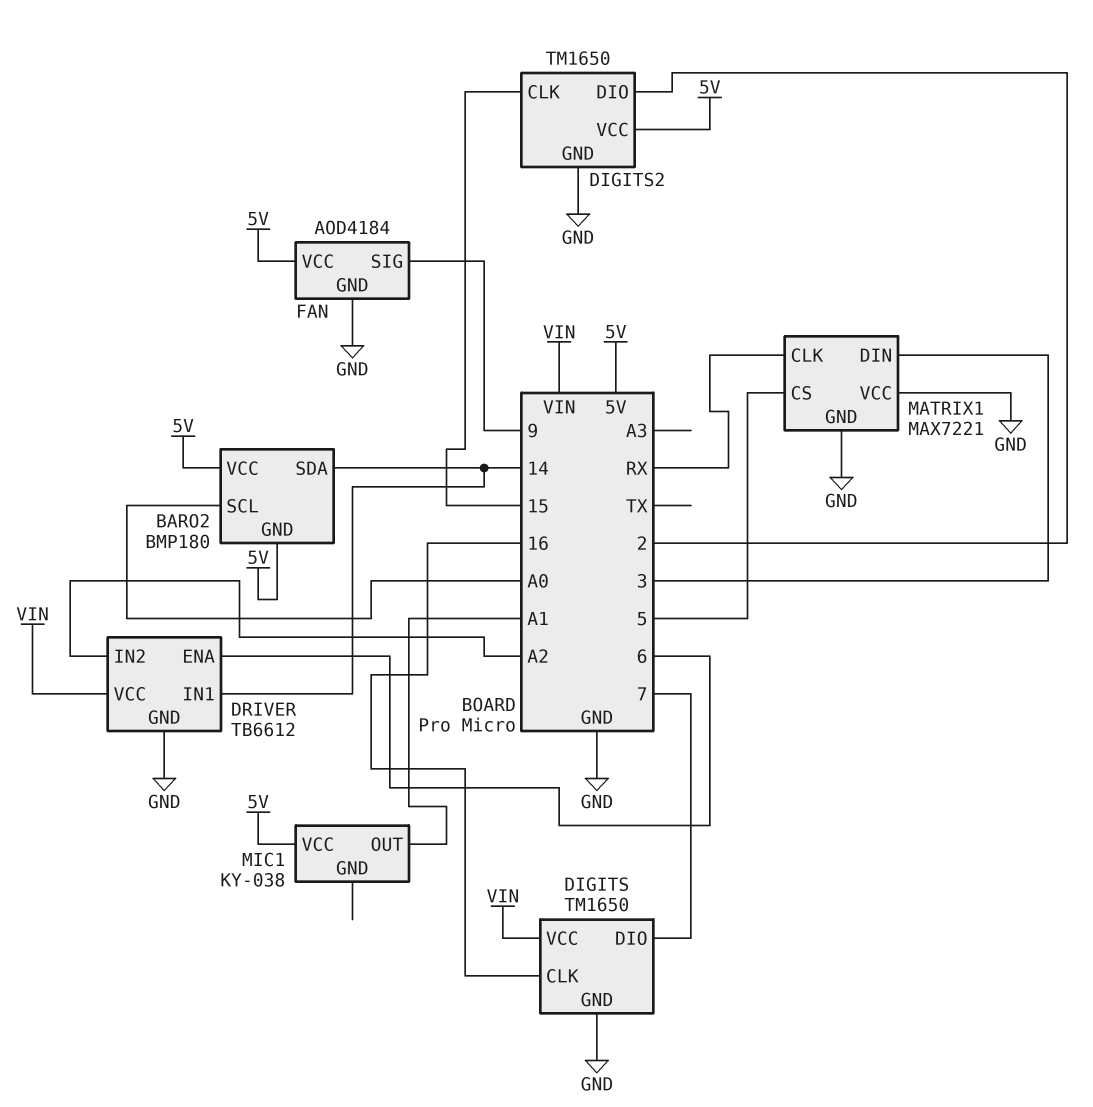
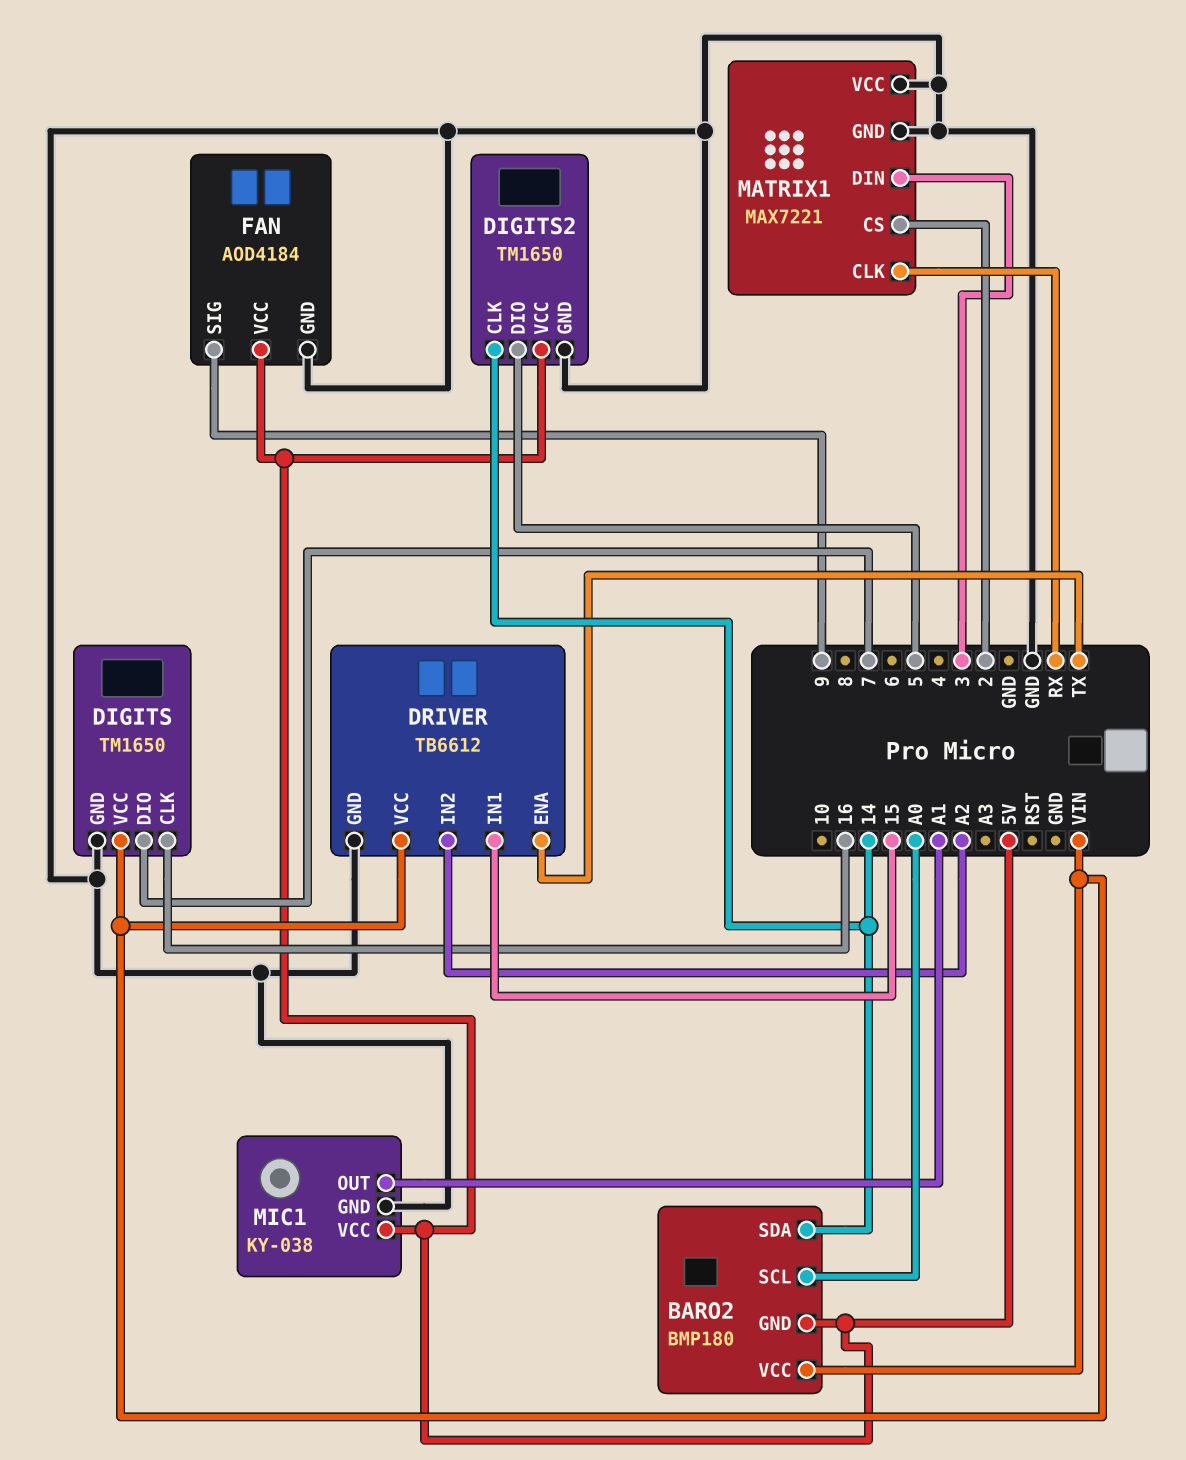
BARO2 pin VCC: 5V -> VIN
DIGITS2 pin CLK: 15 -> 14
DIGITS2 pin DIO: 2 -> 5
DRIVER pin ENA: 6 -> TX
DRIVER pin IN1: 14 -> 15
MATRIX1 pin CS: 5 -> 2
MIC1 pin GND: none -> GND

